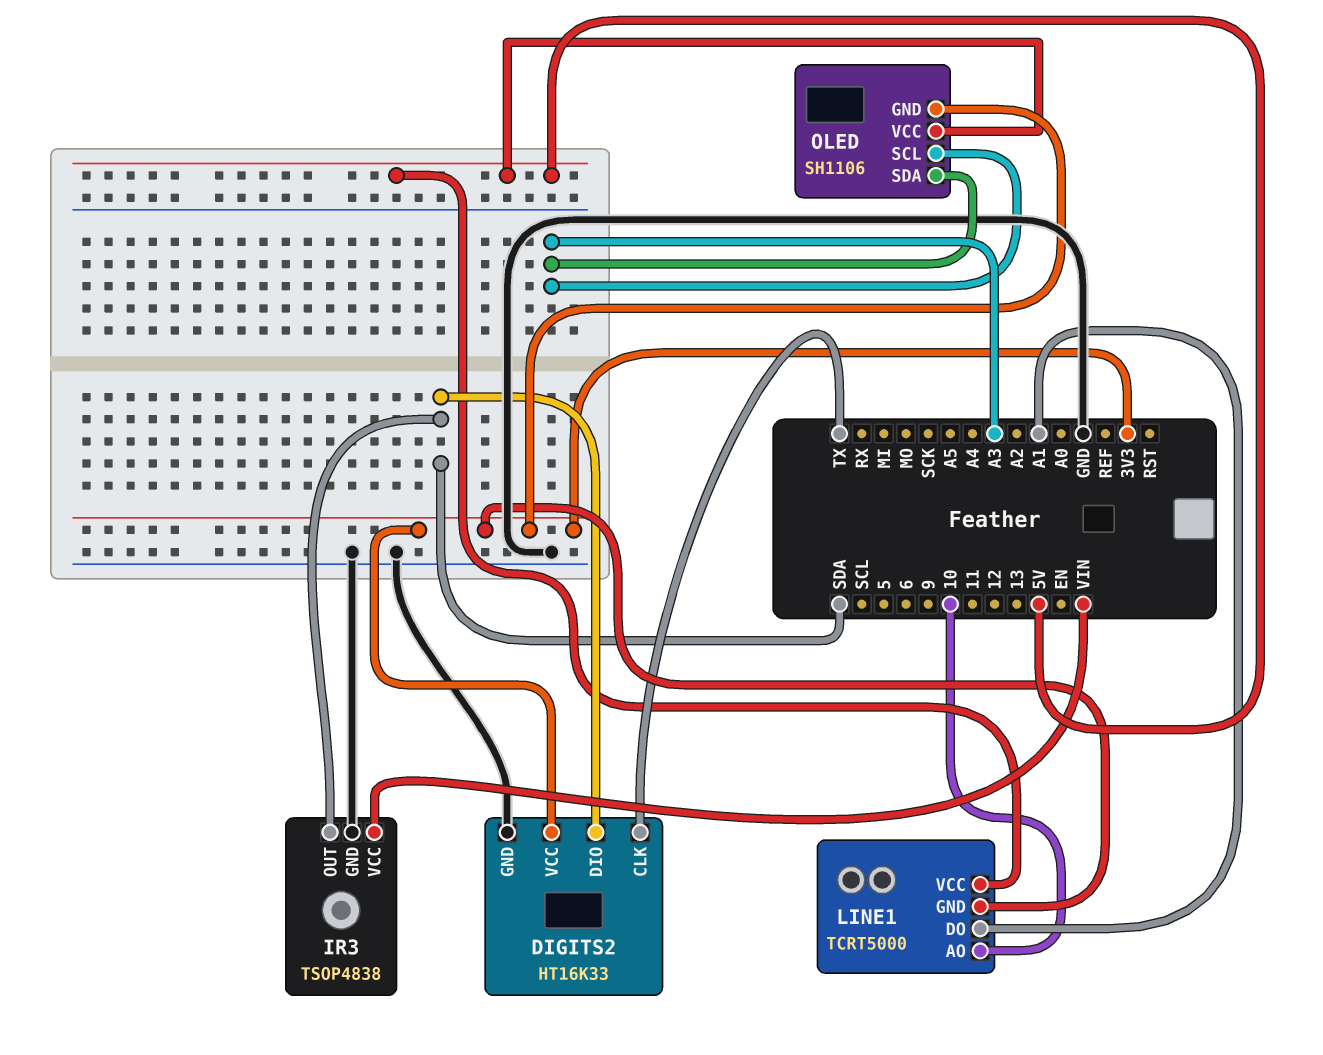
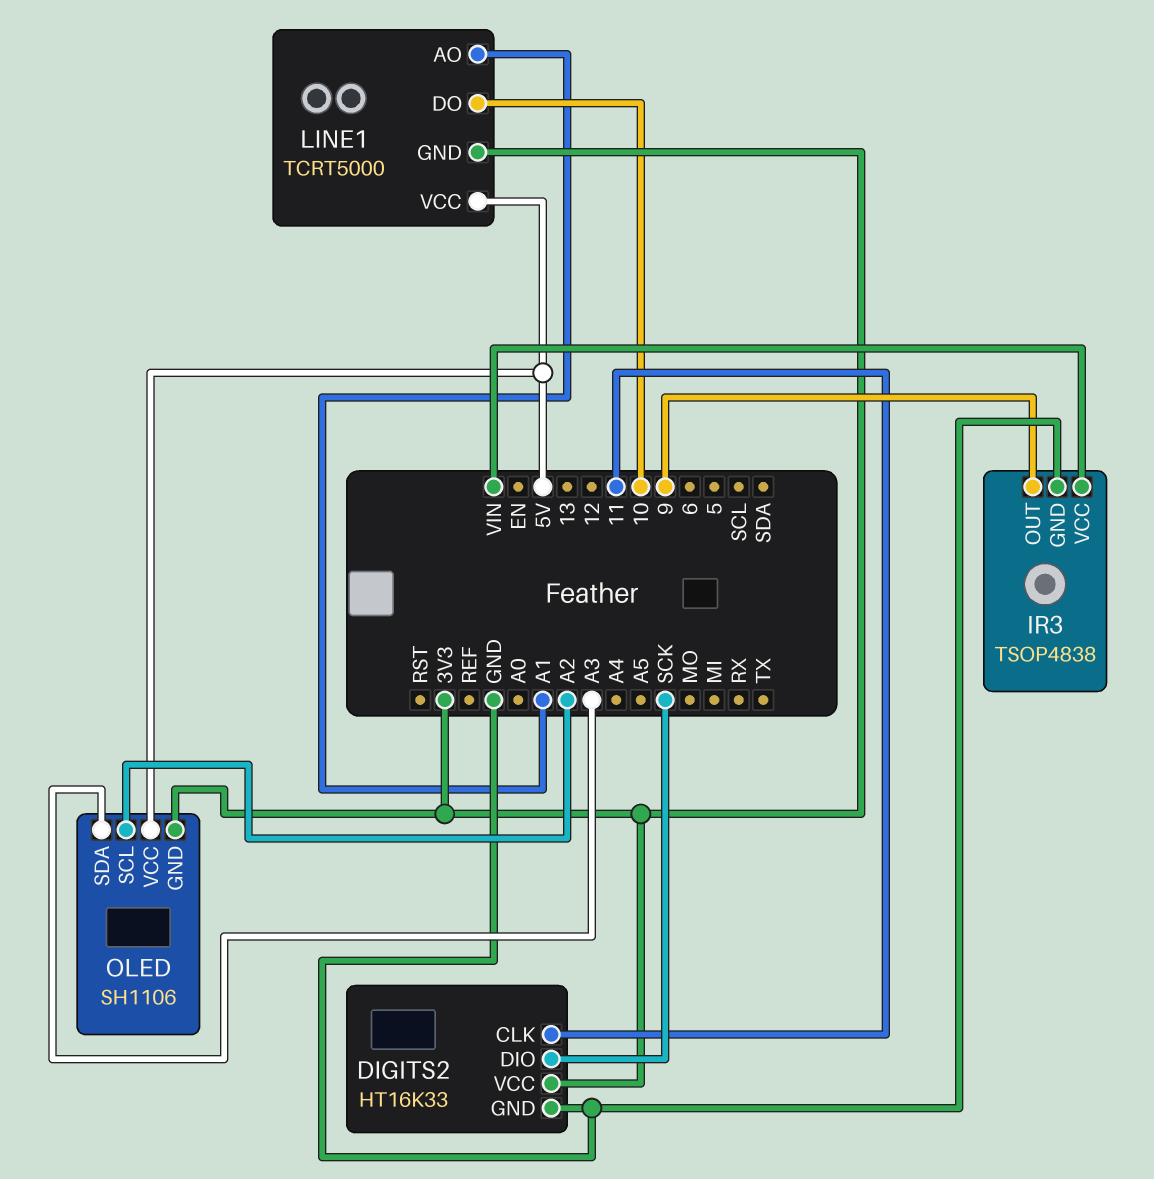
DIGITS2 pin CLK: TX -> 11
DIGITS2 pin DIO: SDA -> SCK
IR3 pin OUT: SDA -> 9
LINE1 pin AO: 10 -> A1
LINE1 pin DO: A1 -> 10
OLED pin SCL: A3 -> A2

